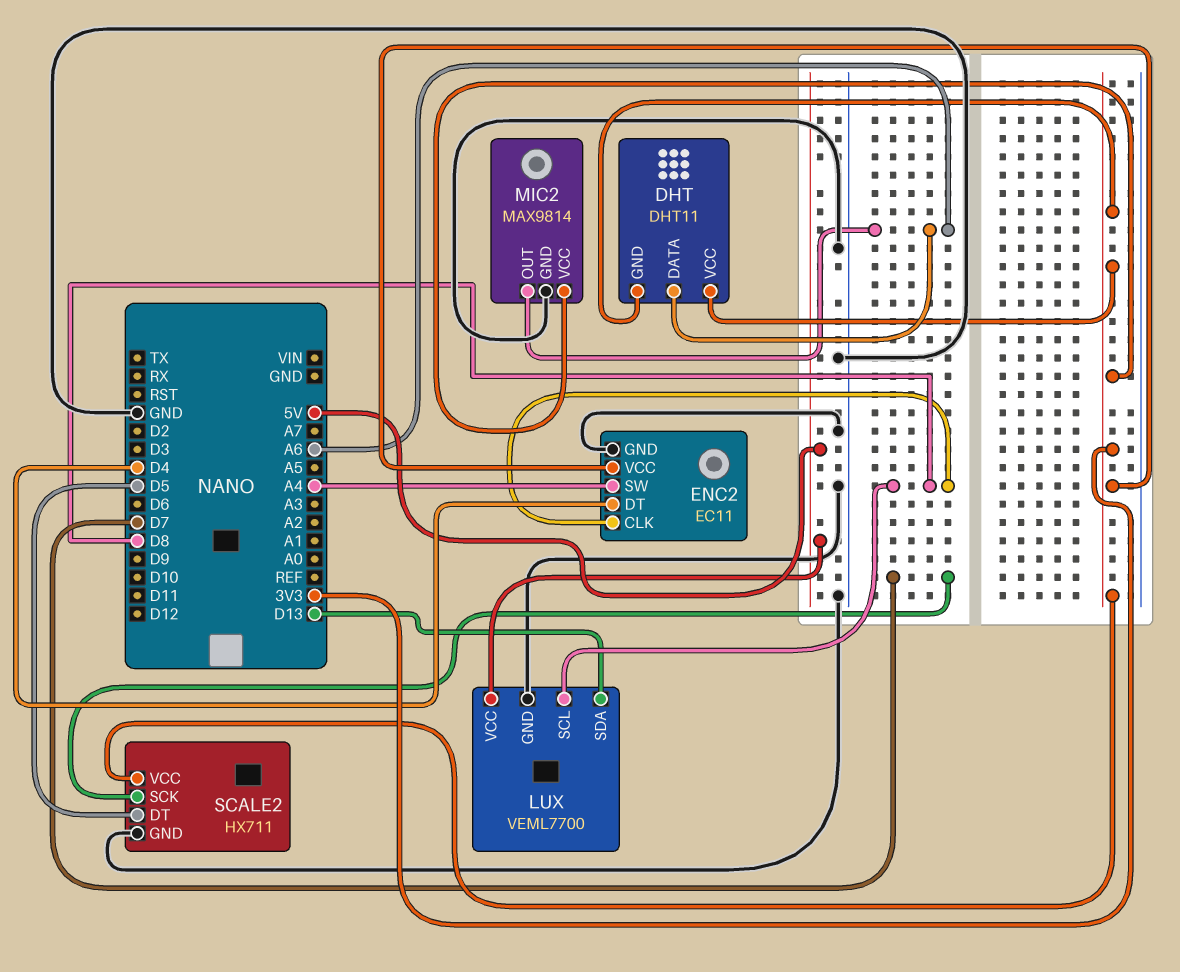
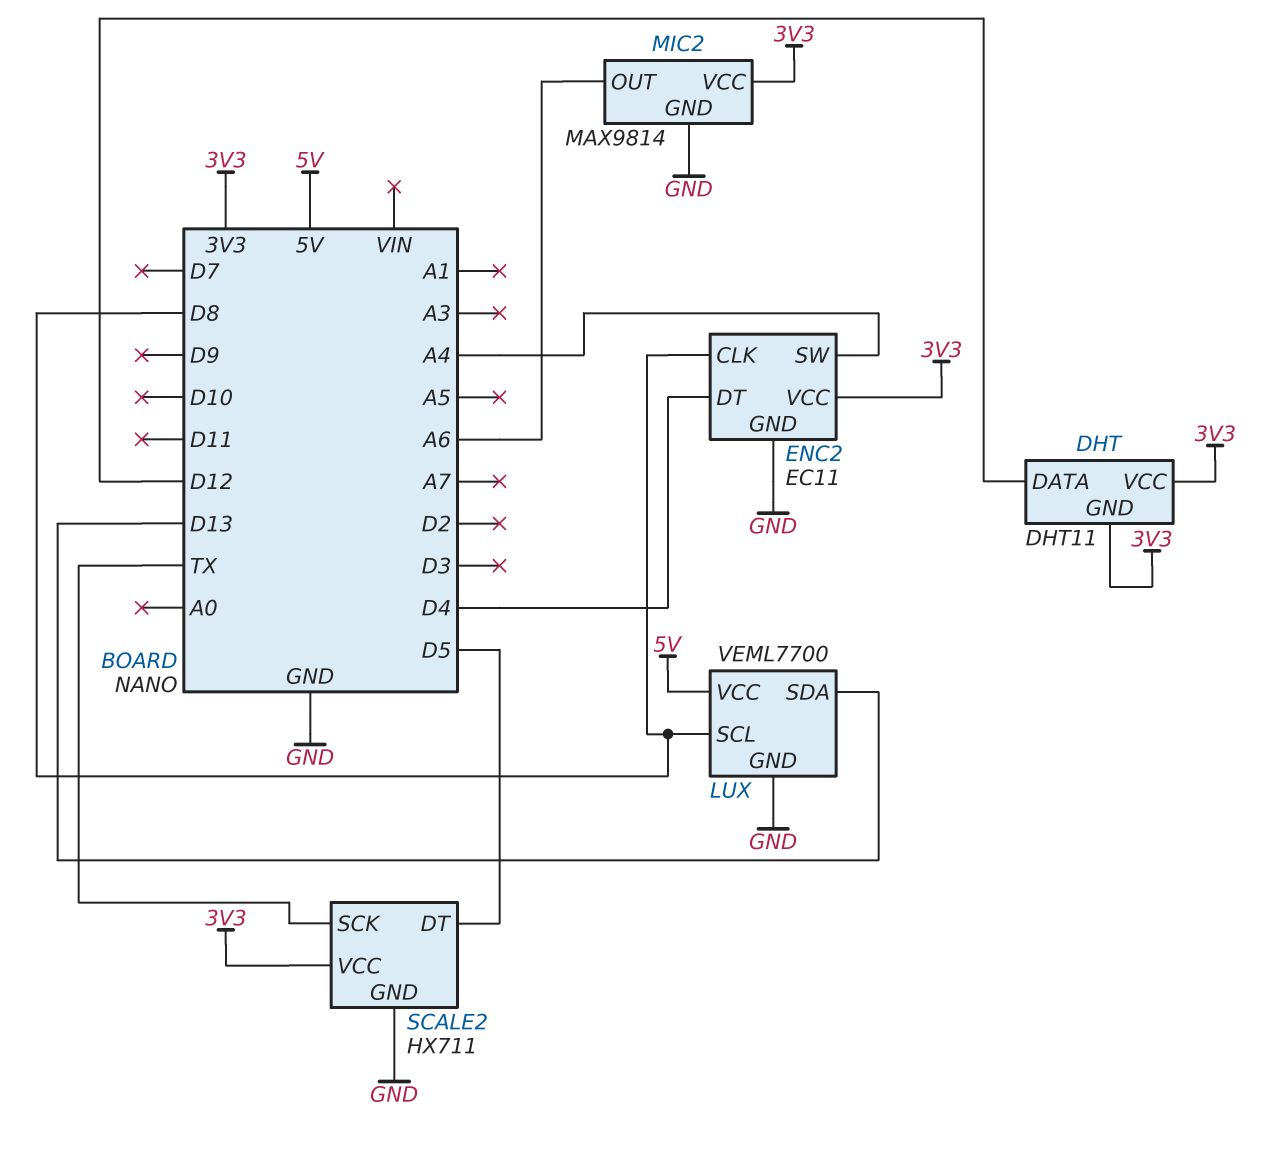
DHT pin DATA: A6 -> D12
SCALE2 pin SCK: D7 -> TX

